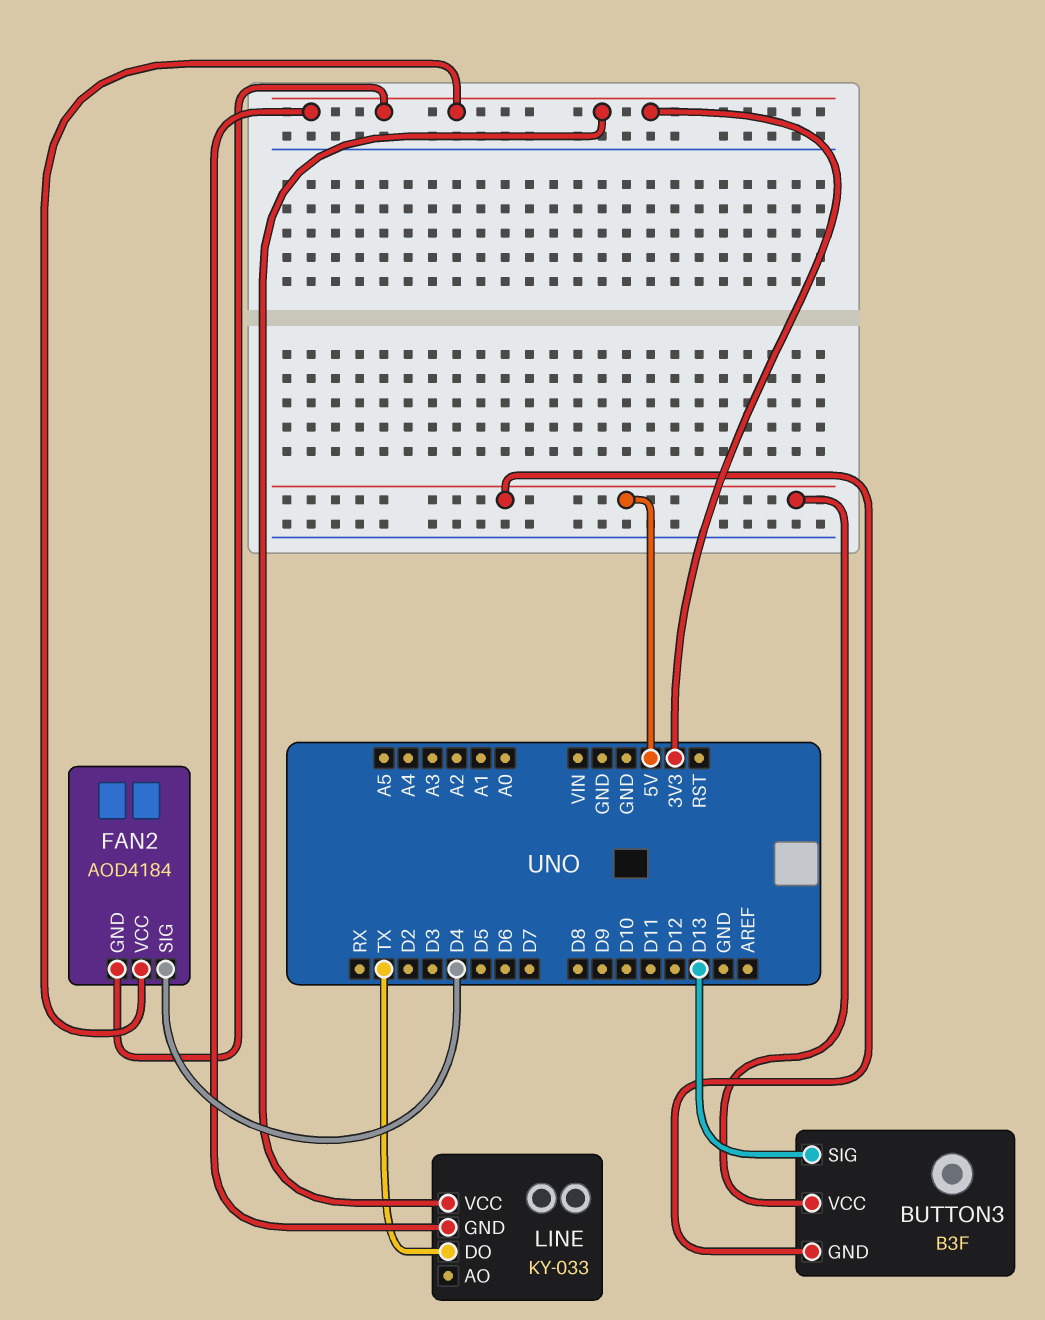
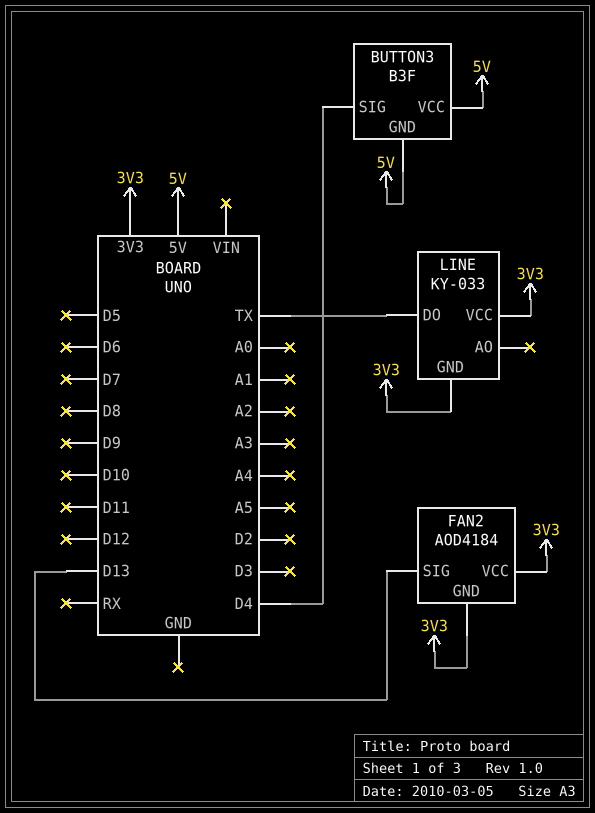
BUTTON3 pin SIG: D13 -> D4
FAN2 pin SIG: D4 -> D13

